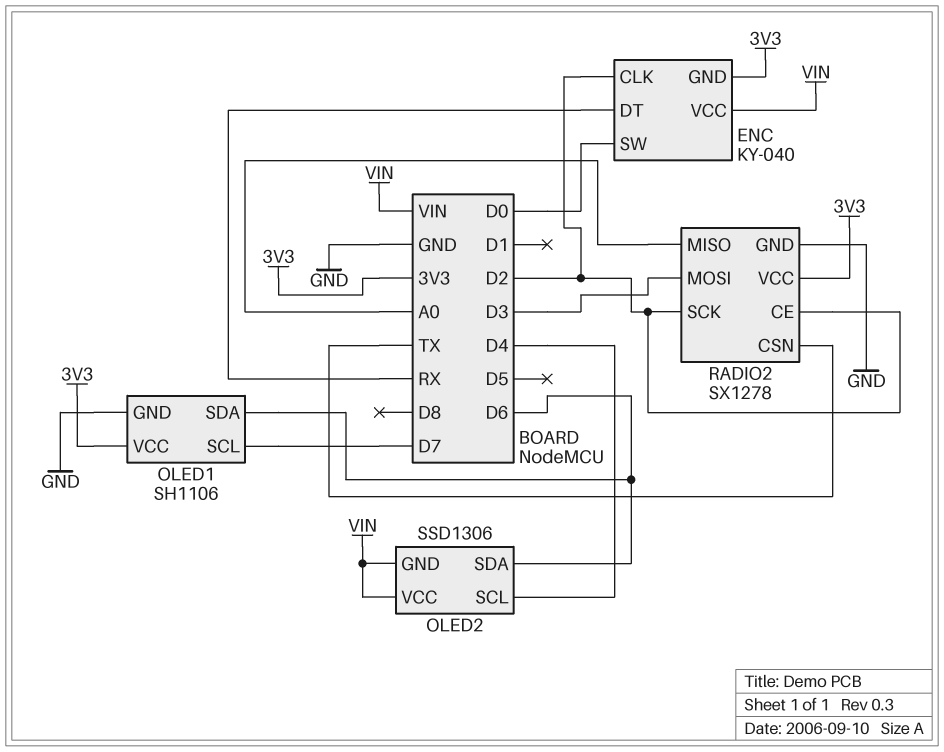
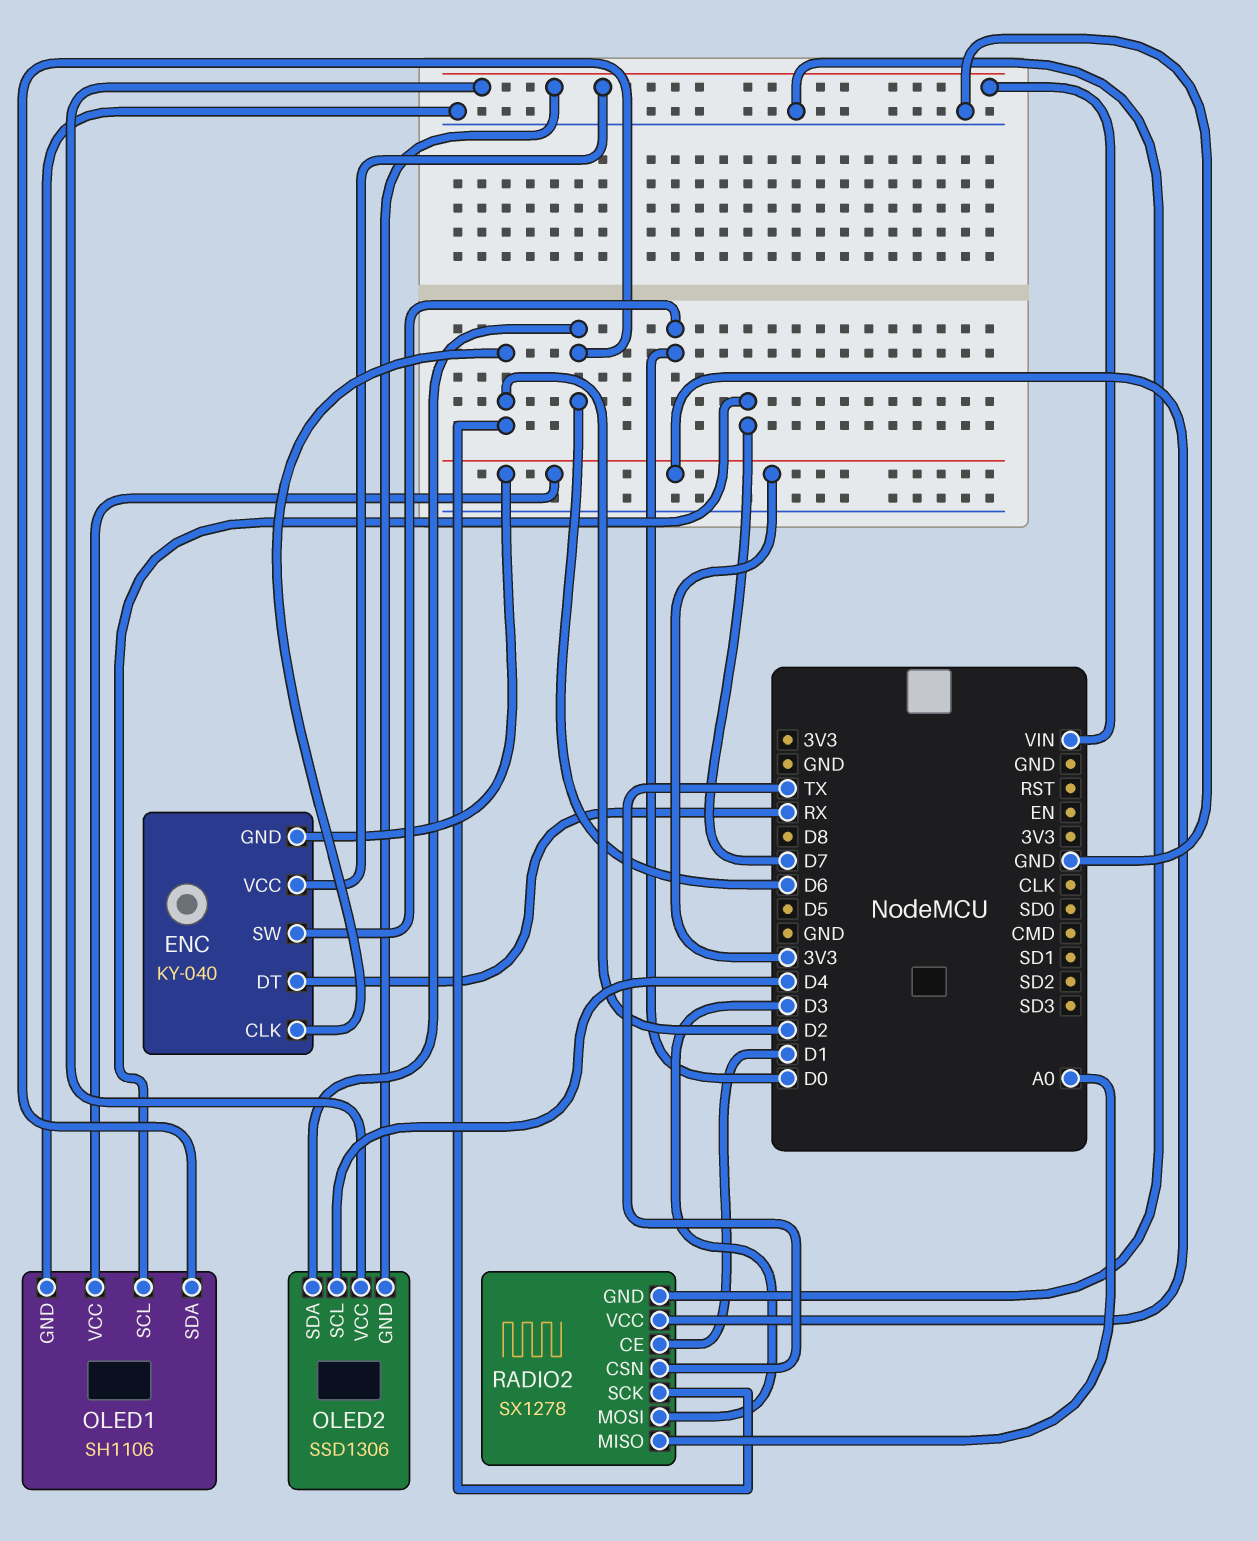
RADIO2 pin CE: D2 -> D1

